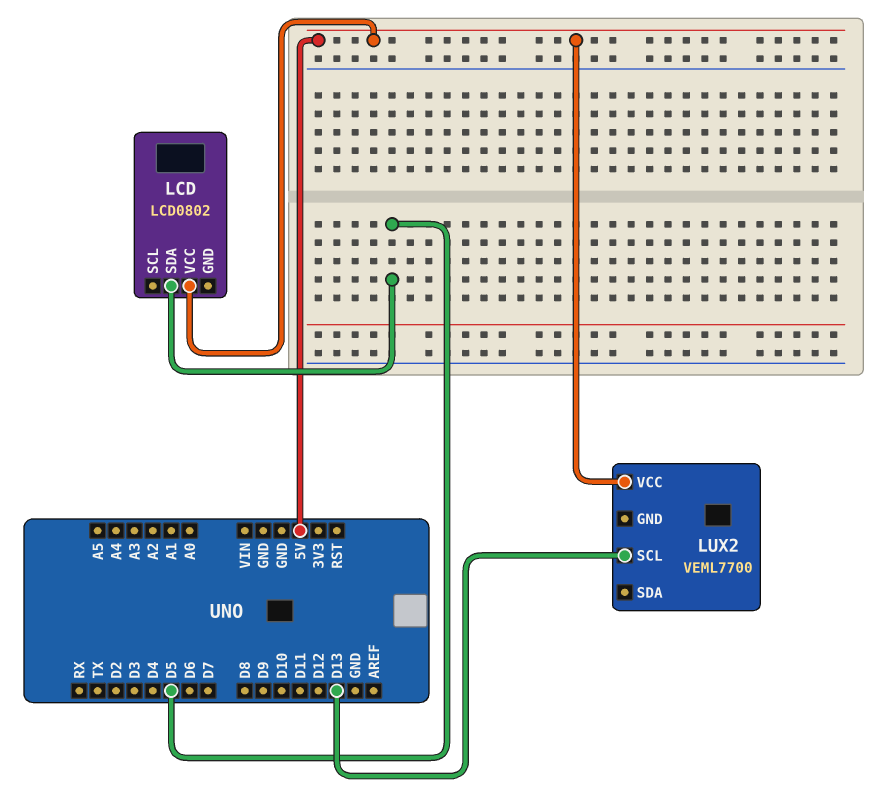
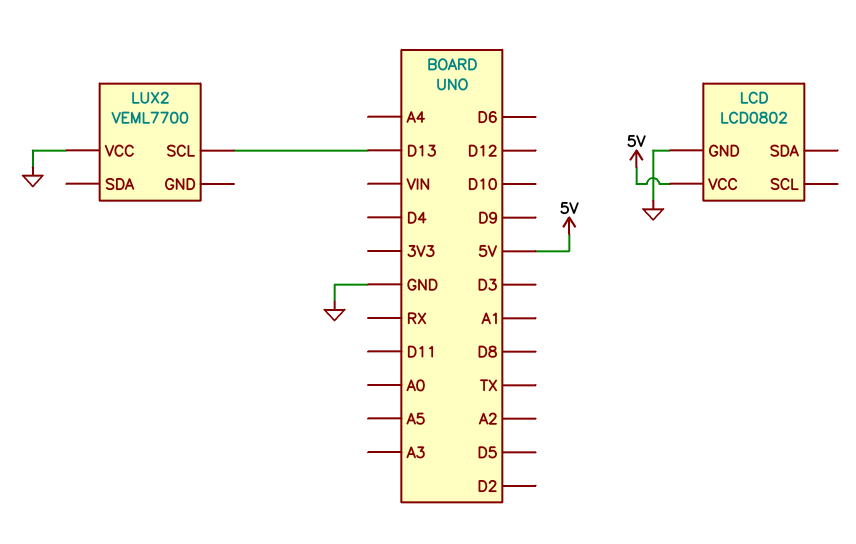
LCD pin GND: none -> GND
LCD pin SDA: D5 -> none
LUX2 pin VCC: 5V -> GND

